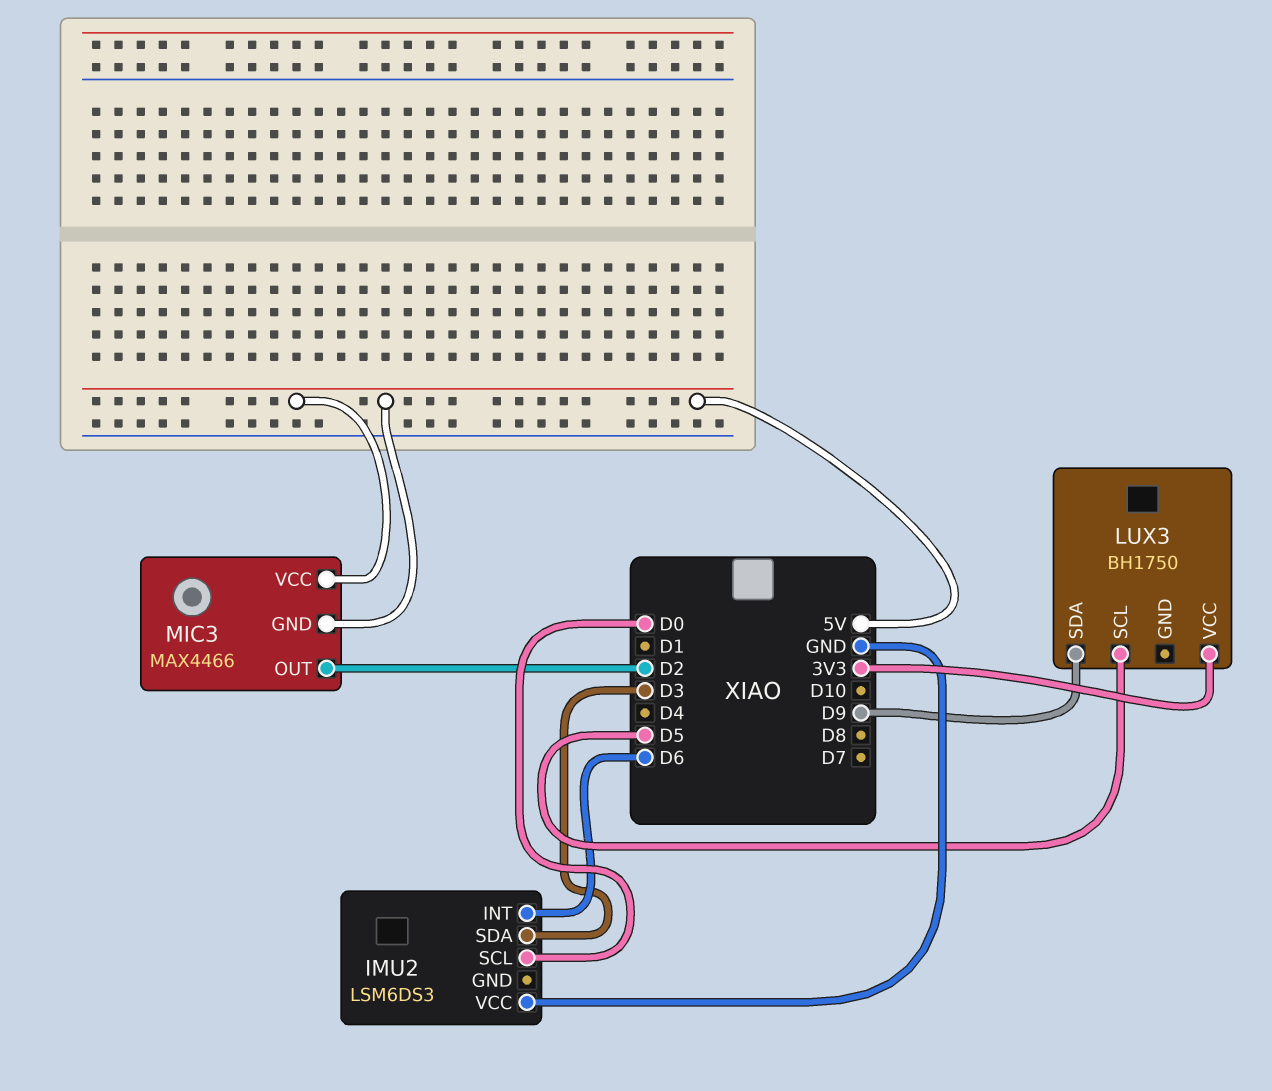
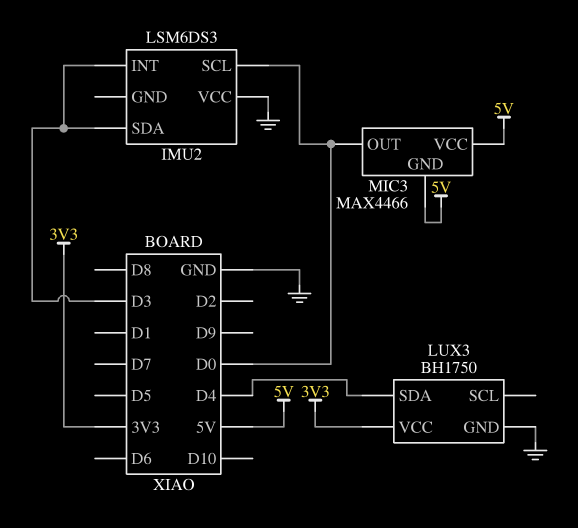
IMU2 pin INT: D6 -> D3
LUX3 pin GND: none -> GND
LUX3 pin SCL: D5 -> none
LUX3 pin SDA: D9 -> D4
MIC3 pin OUT: D2 -> D0

